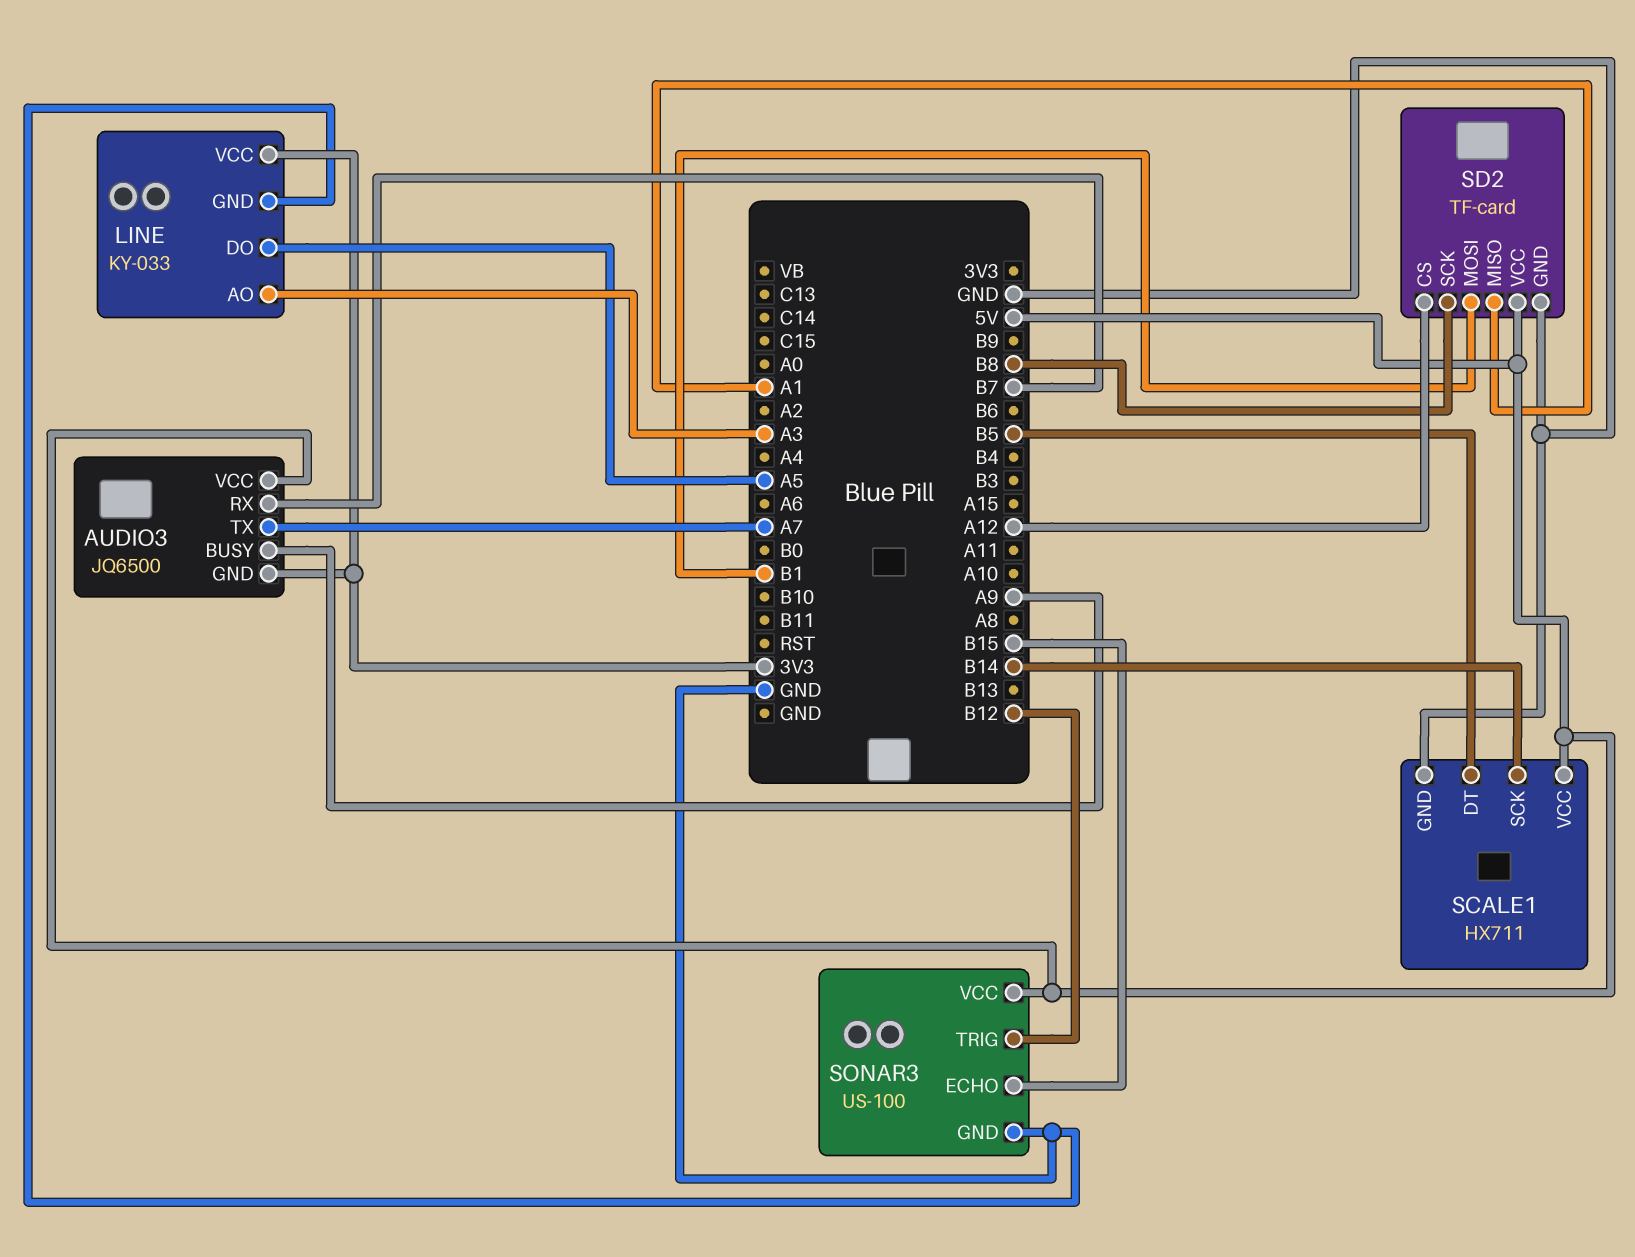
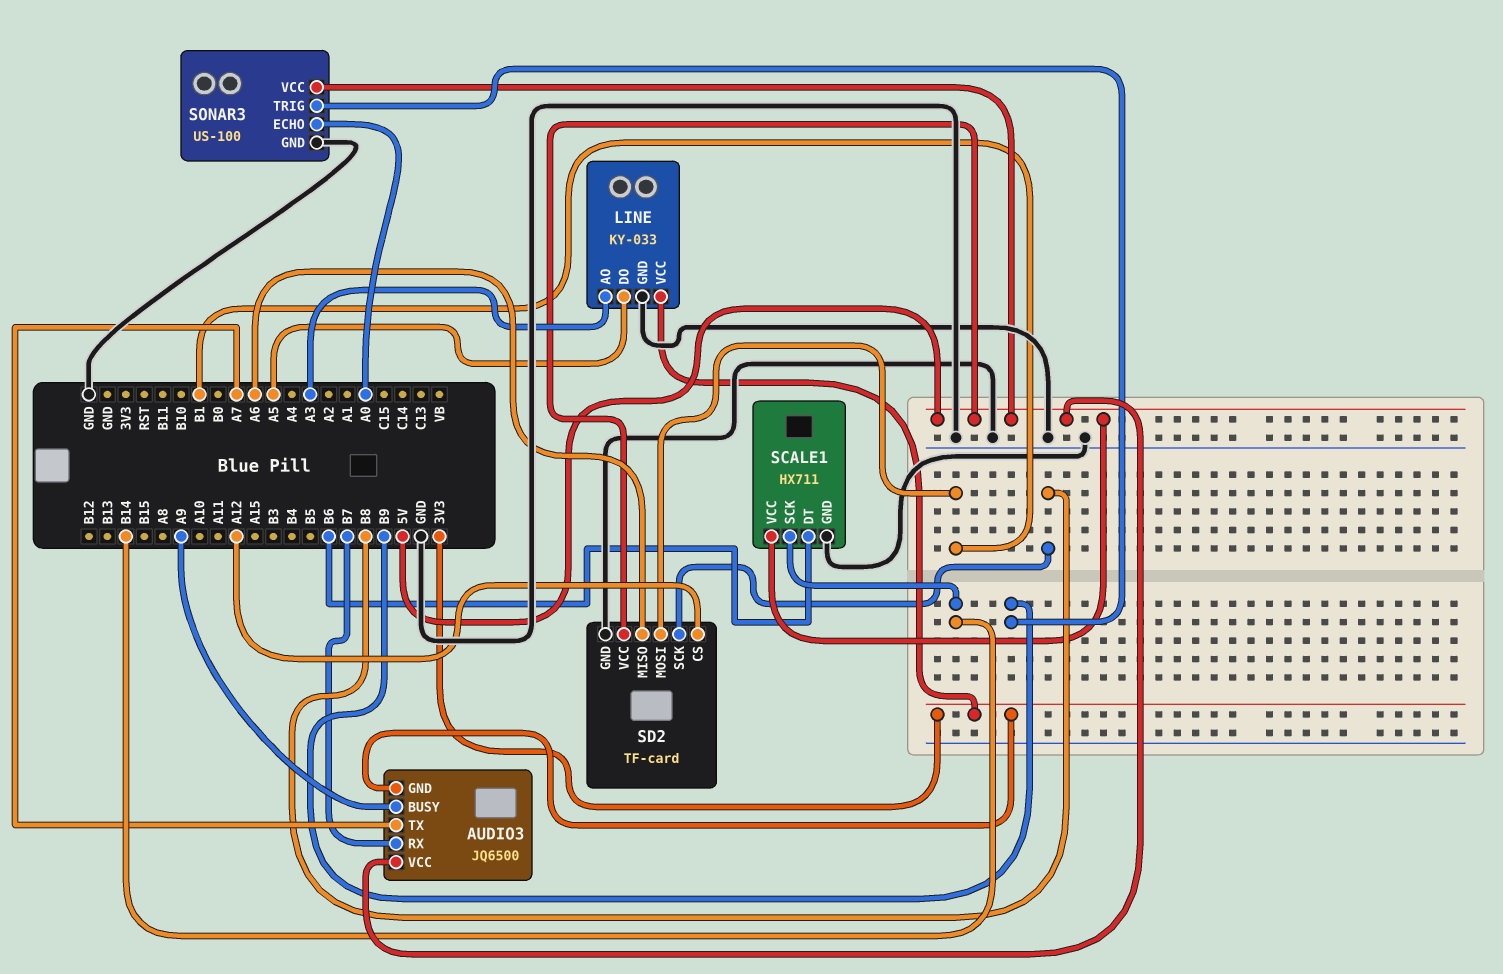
SCALE1 pin DT: B5 -> B6
SD2 pin MISO: A1 -> A6
SONAR3 pin ECHO: B15 -> A0
SONAR3 pin TRIG: B12 -> B9

